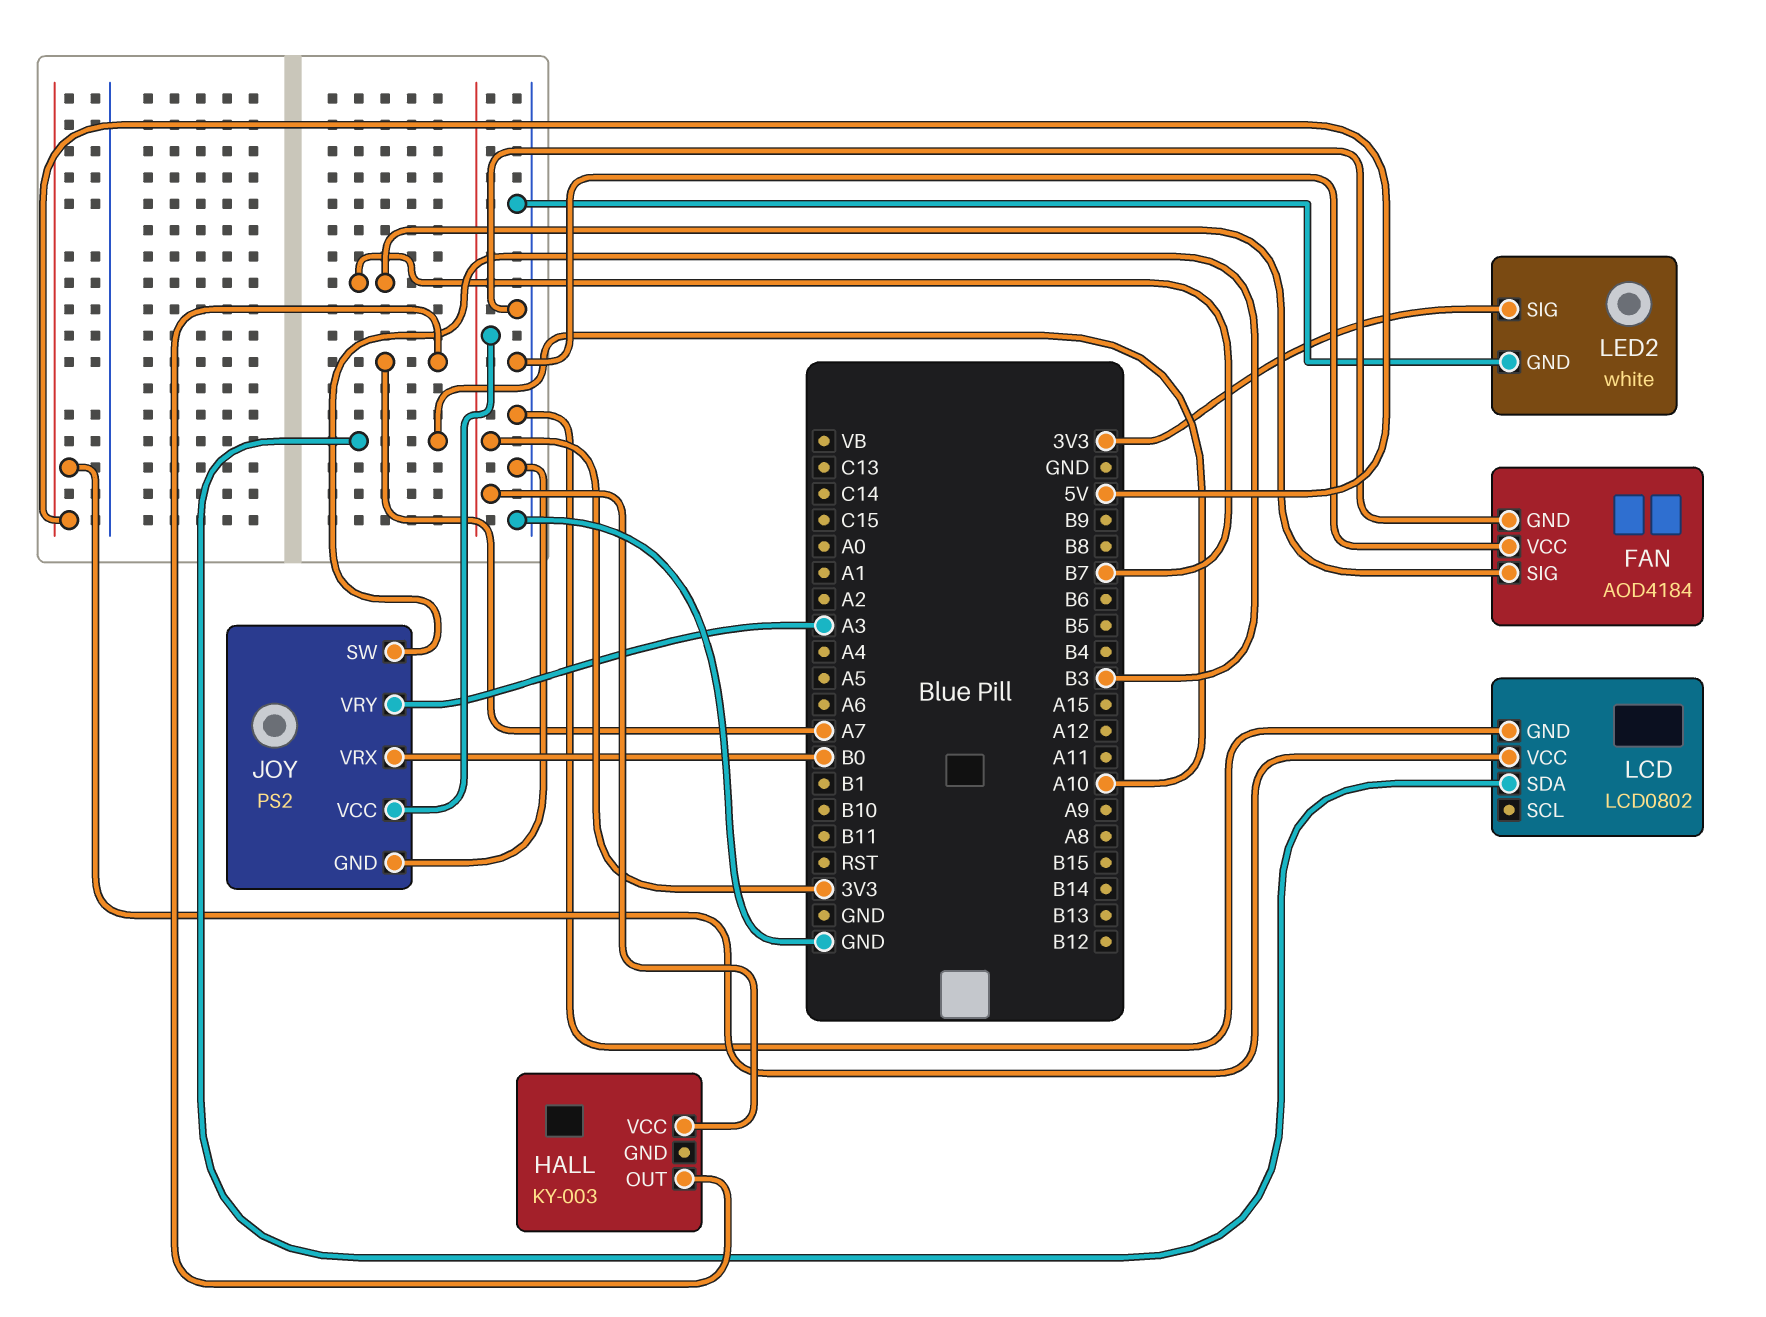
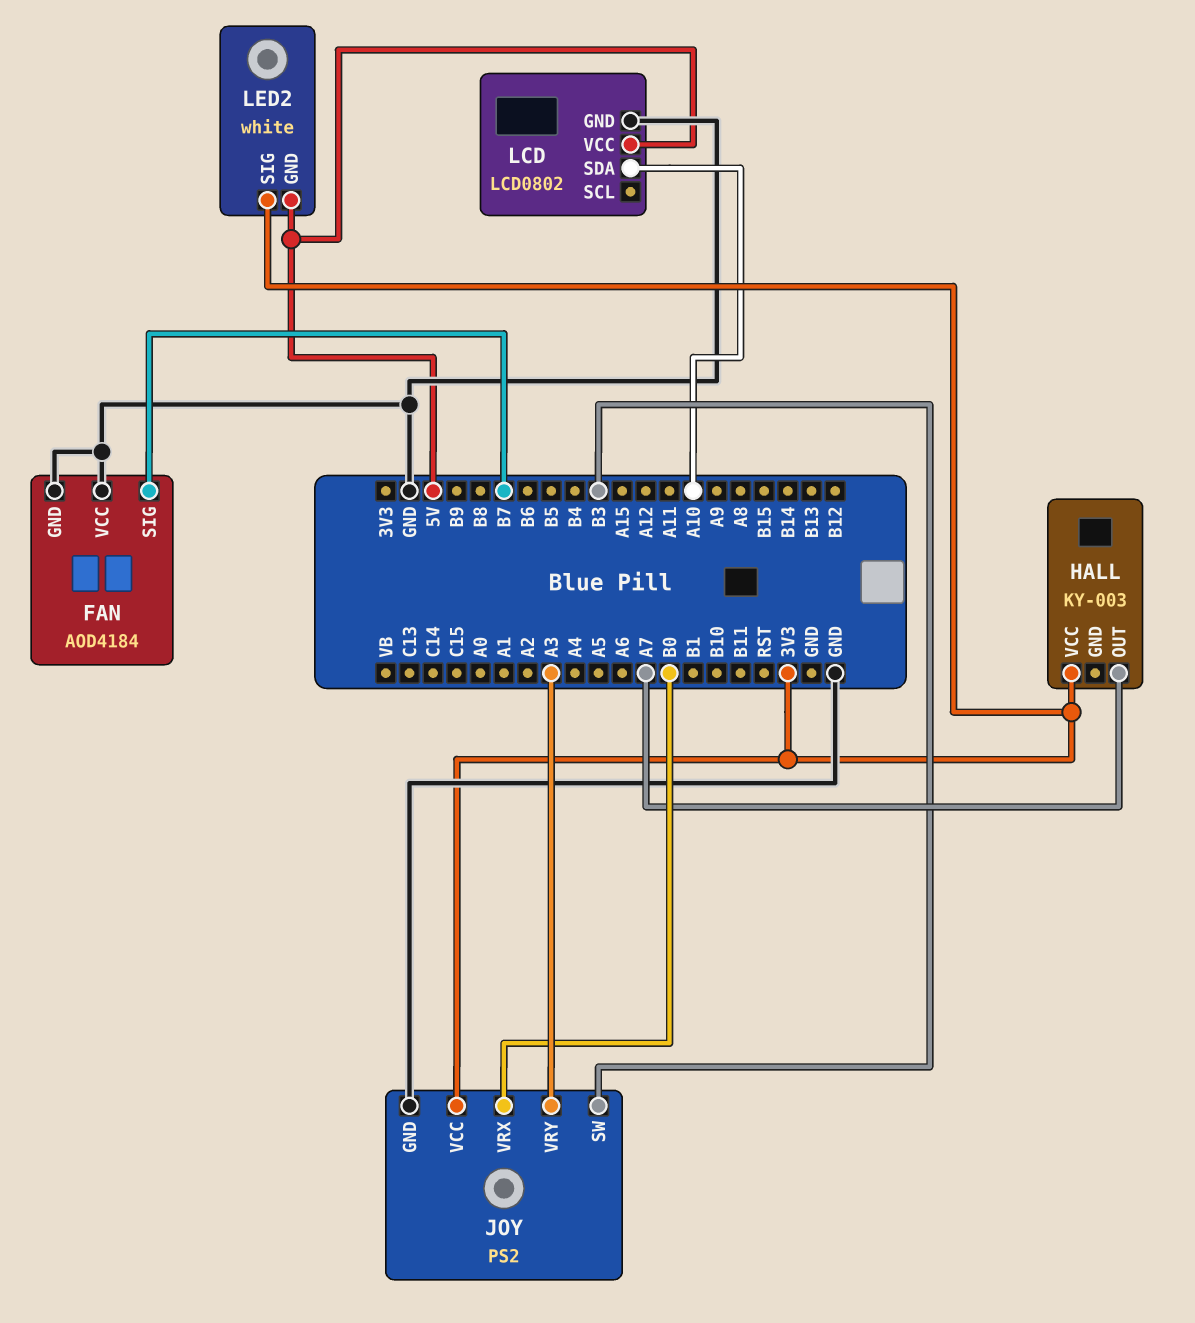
LED2 pin GND: GND -> 5V

